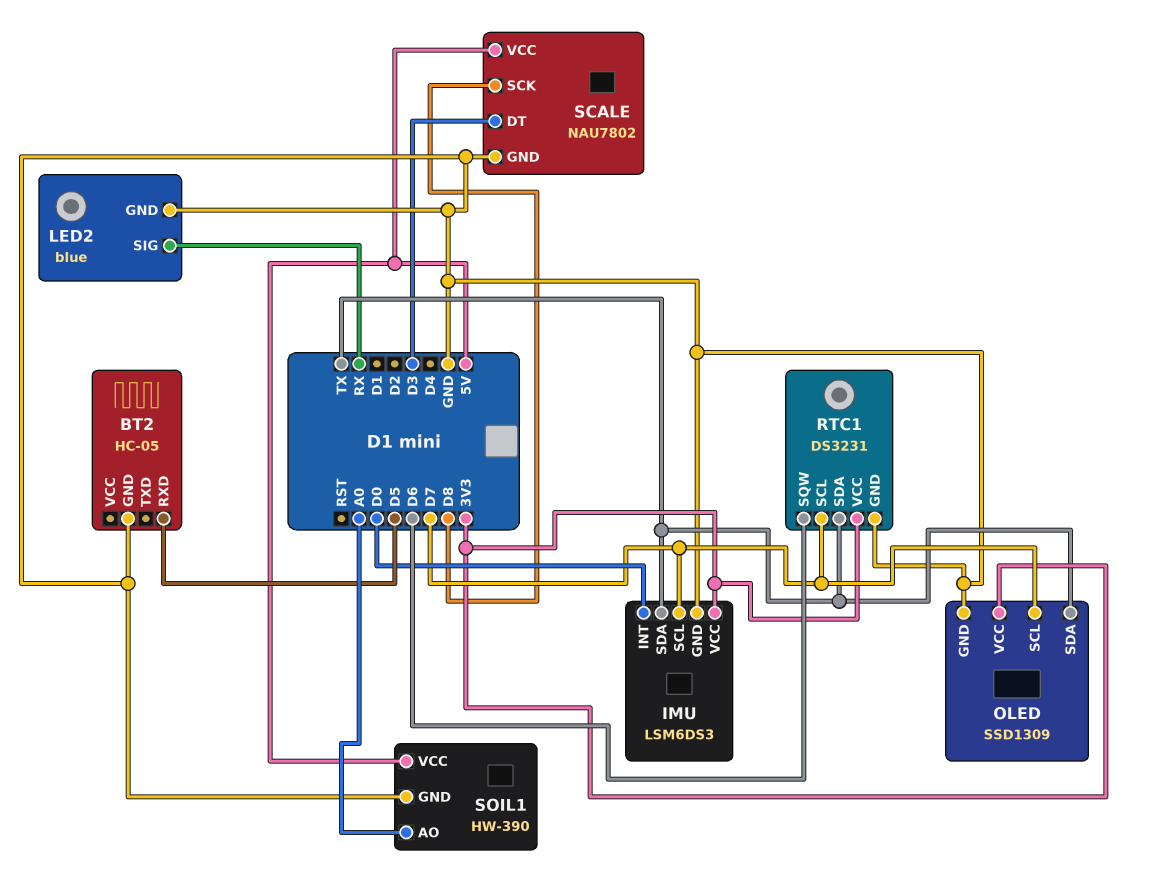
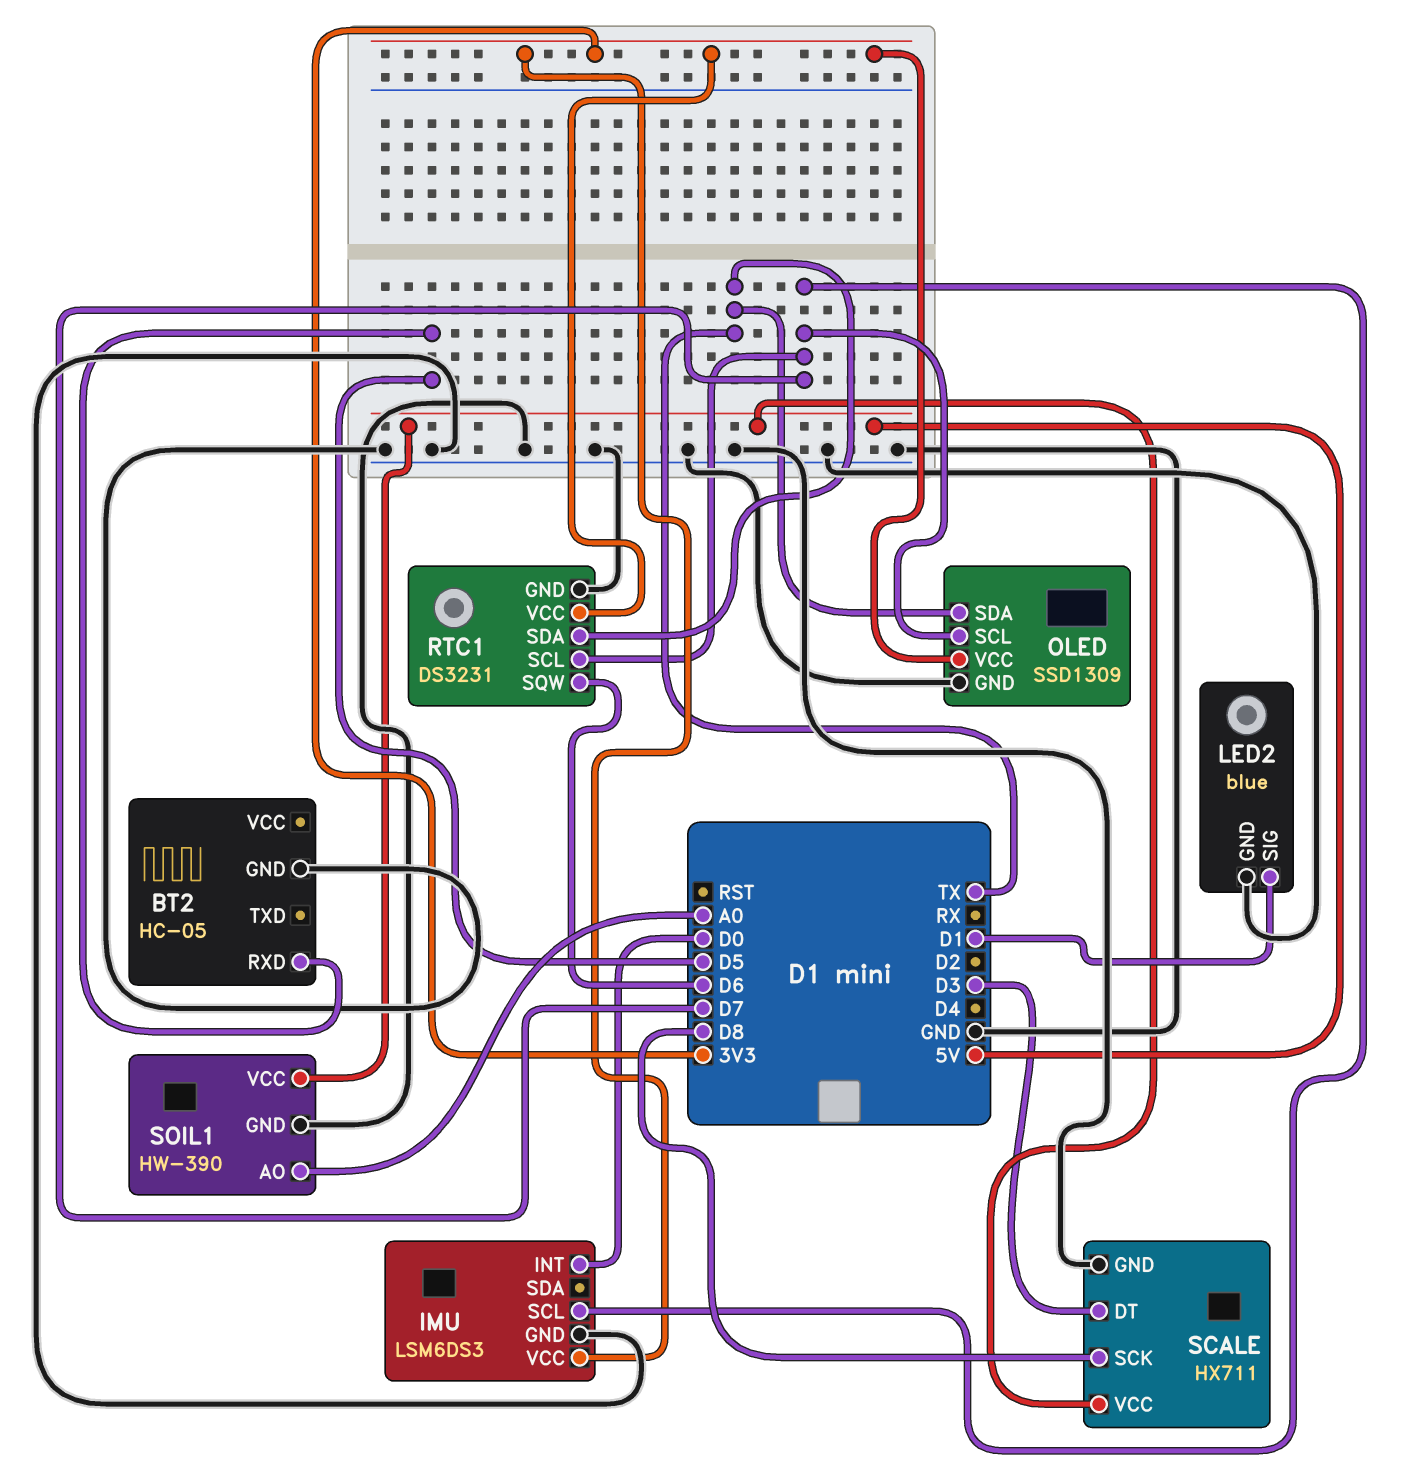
IMU pin SDA: TX -> none
LED2 pin SIG: RX -> D1
SCALE: NAU7802 -> HX711

